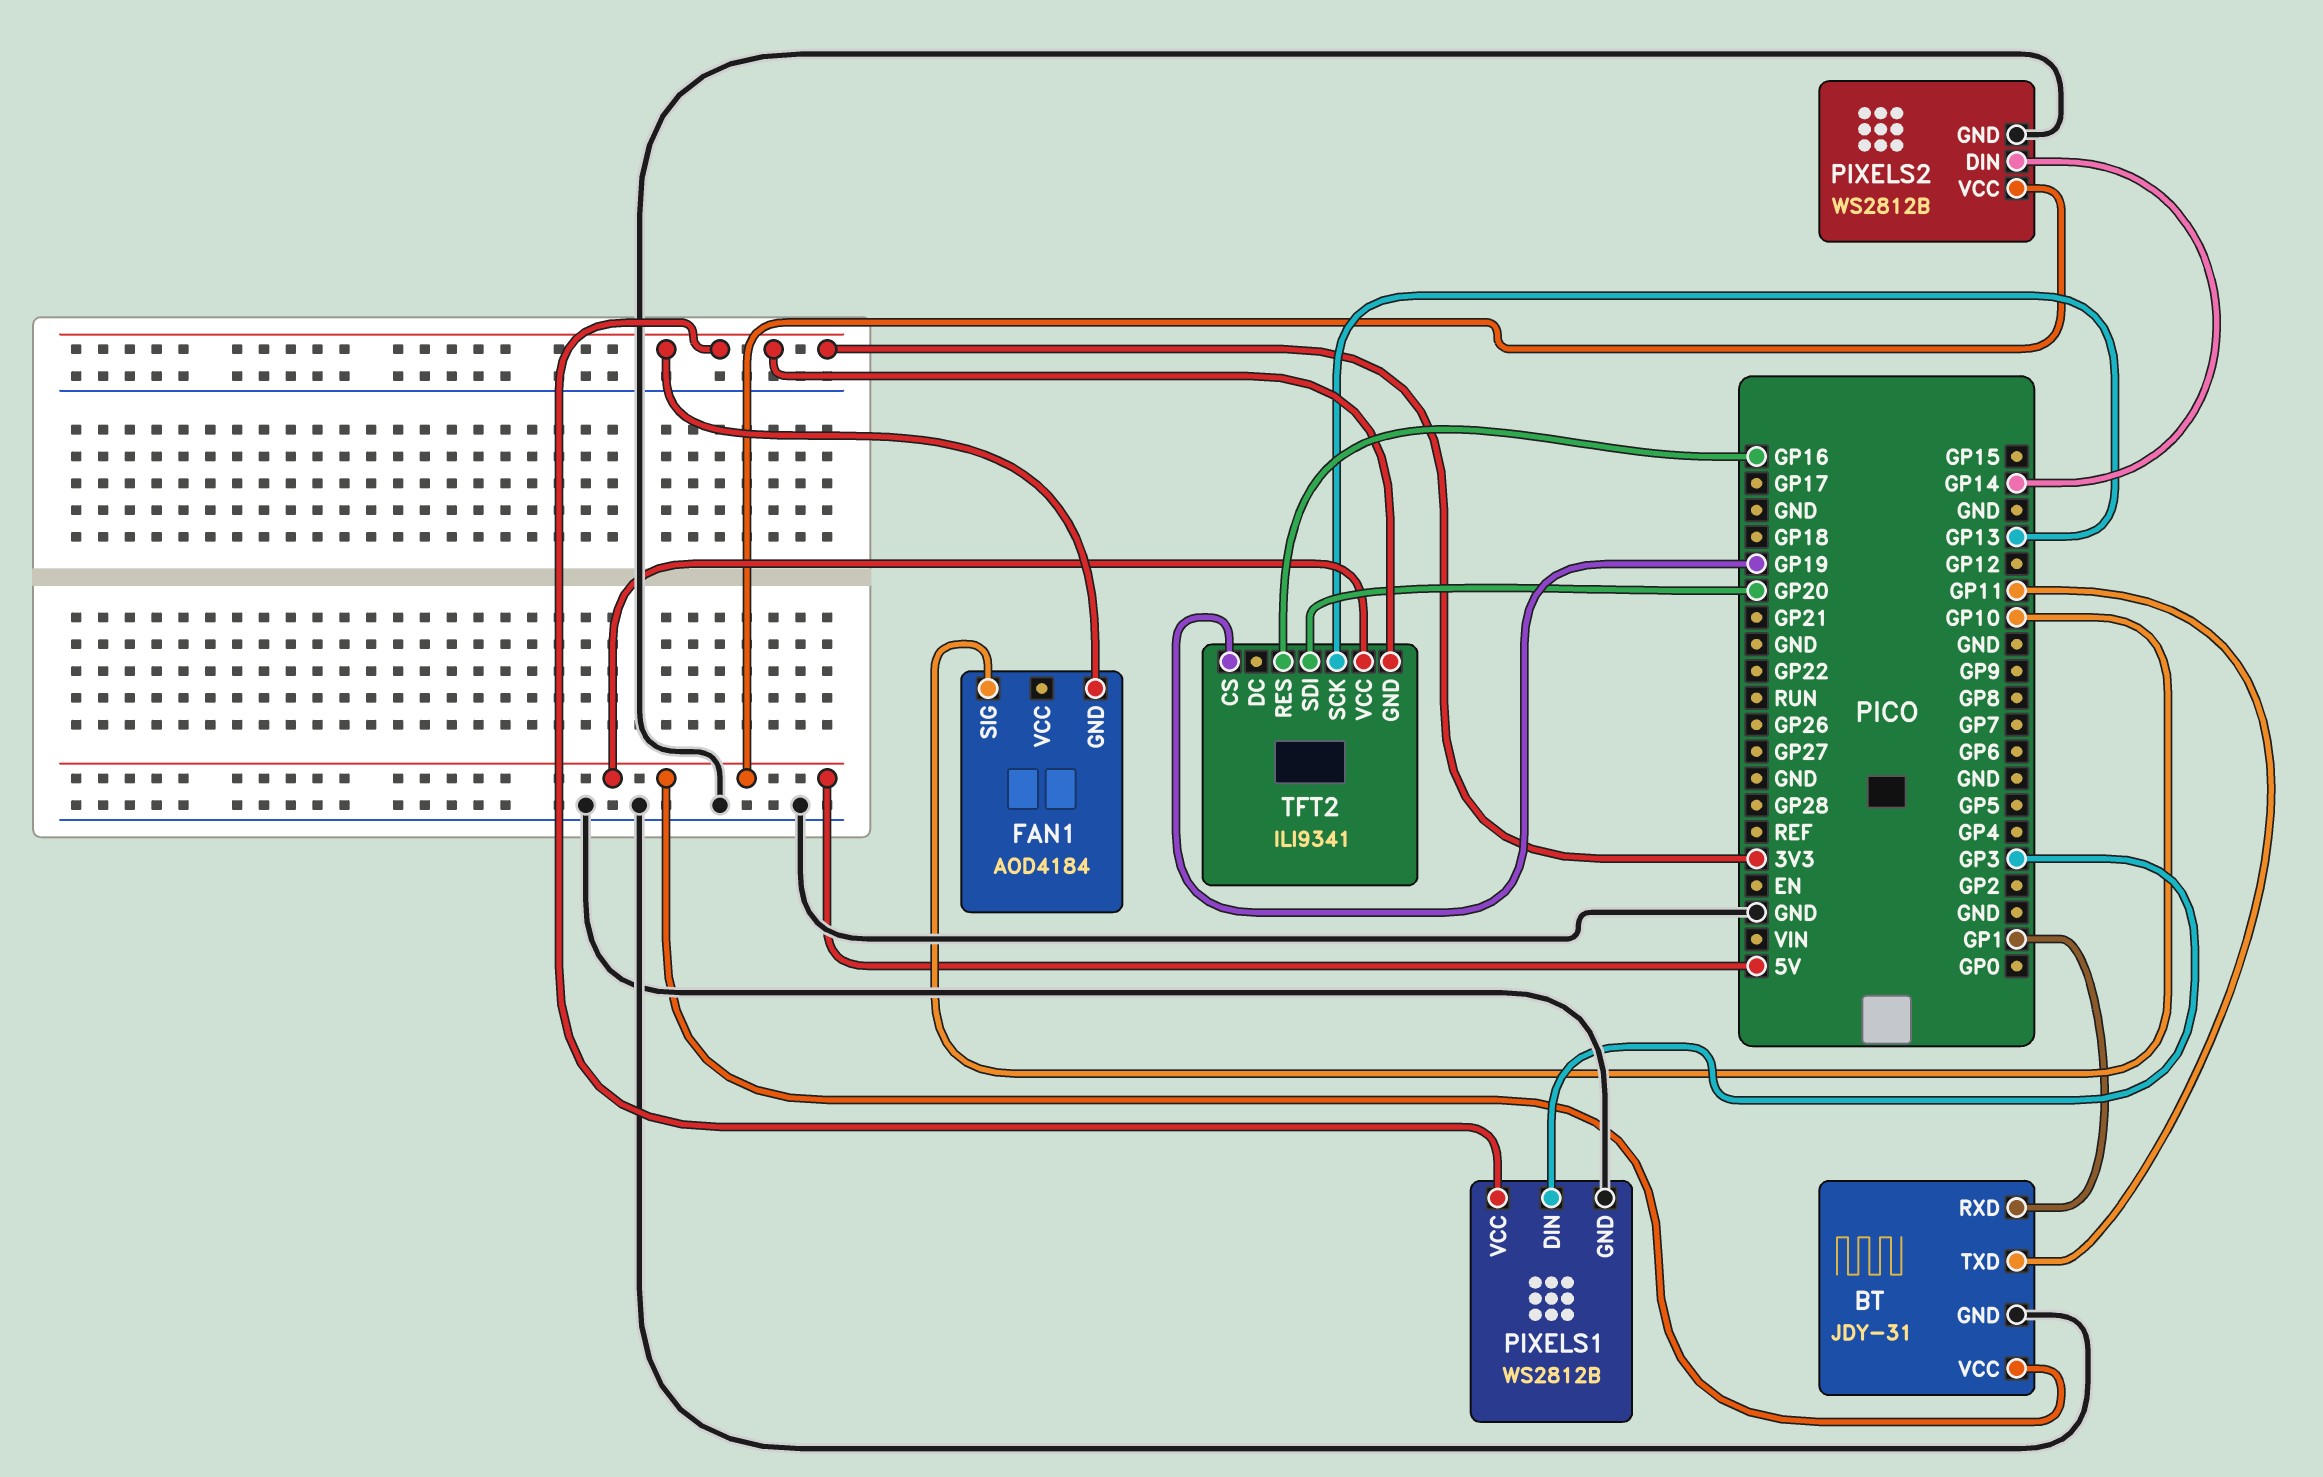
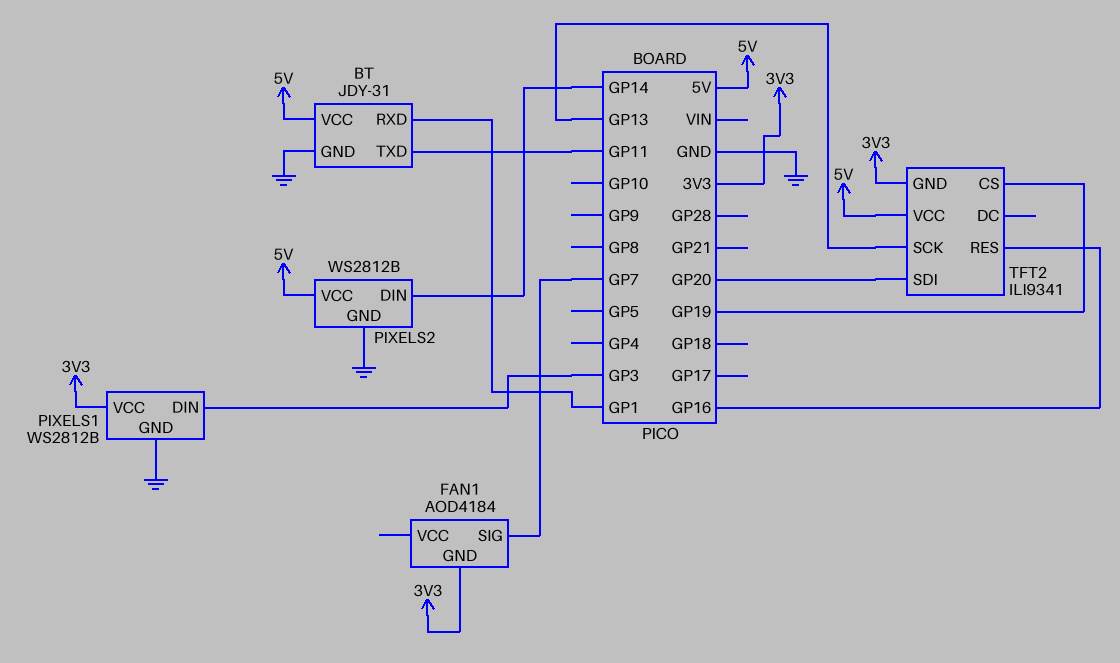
FAN1 pin SIG: GP10 -> GP7

